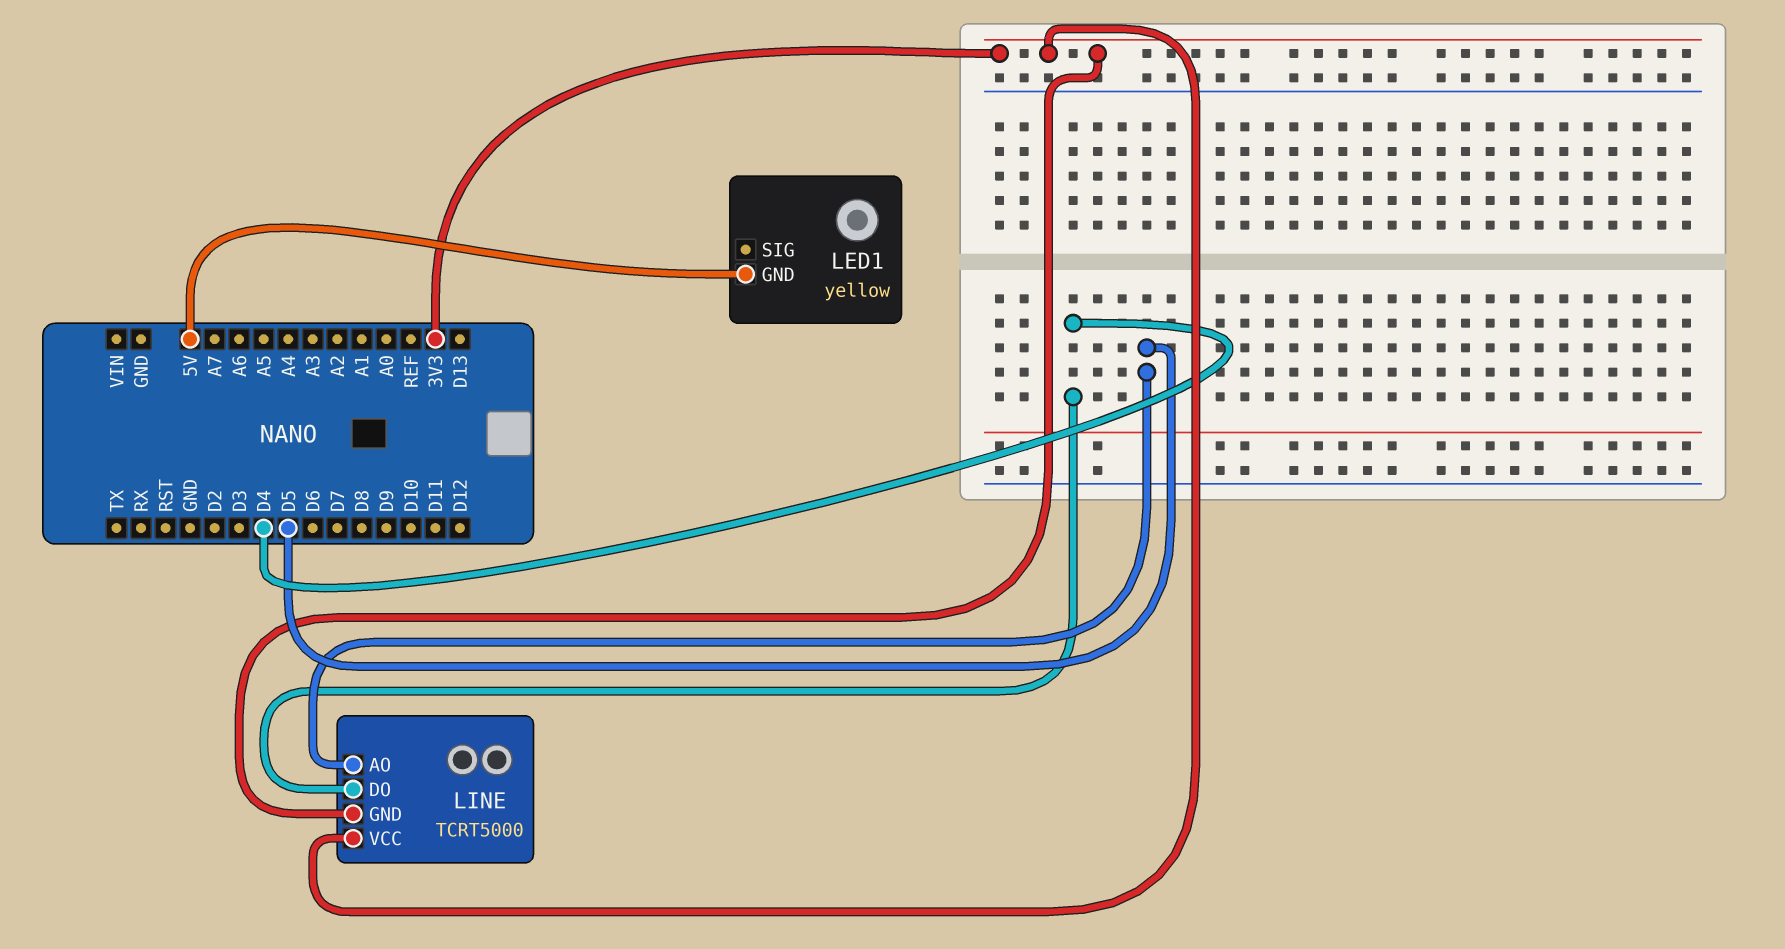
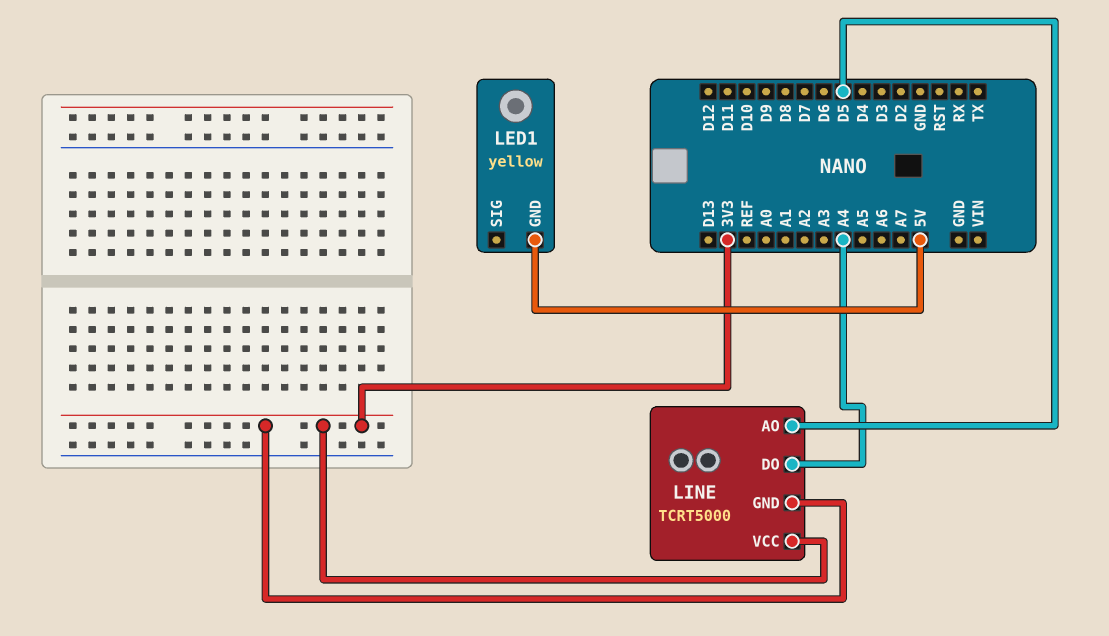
LINE pin DO: D4 -> A4

